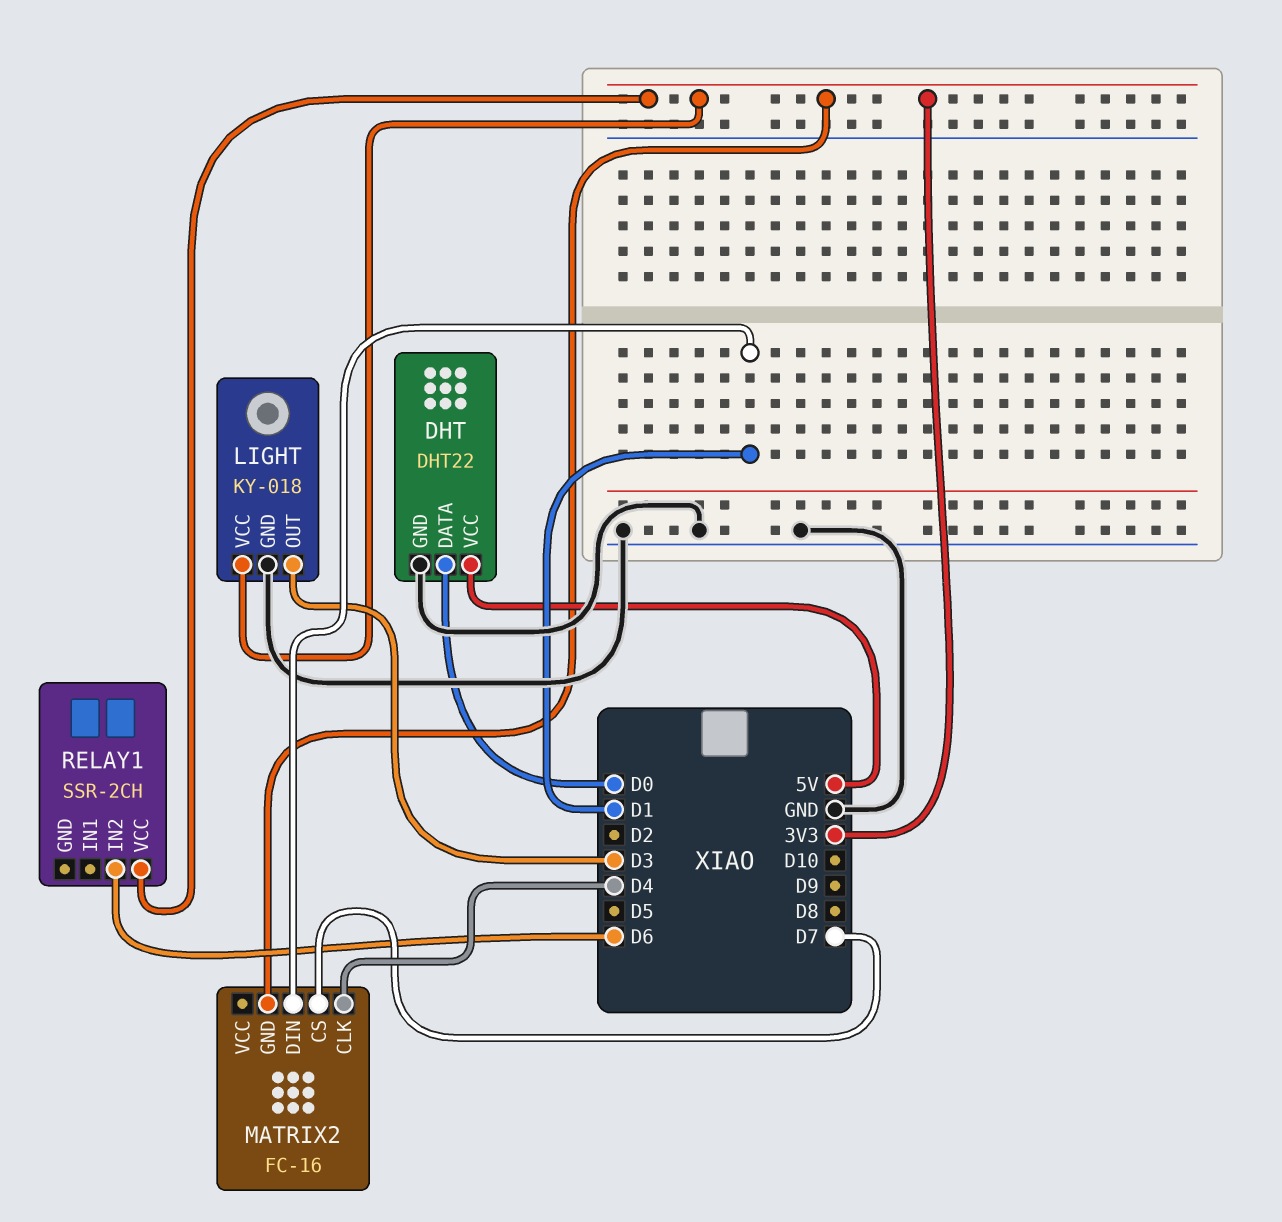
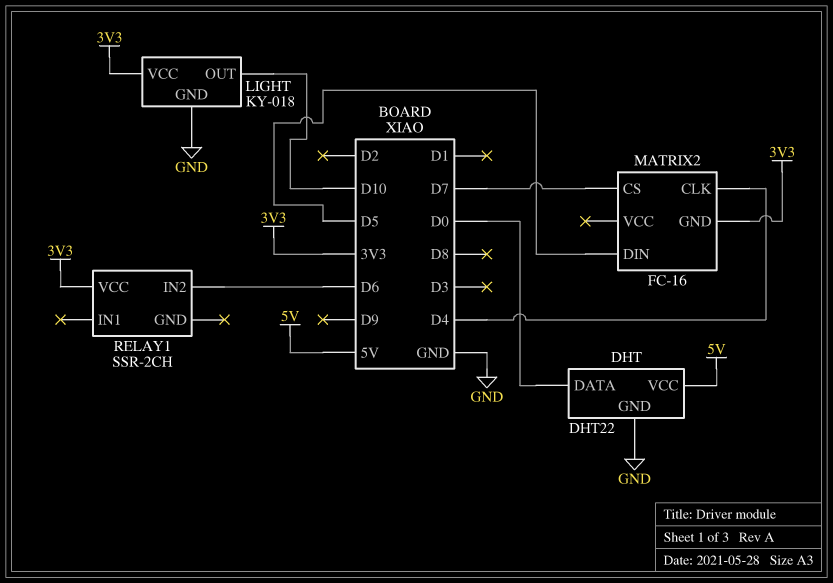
LIGHT pin OUT: D3 -> D10
MATRIX2 pin DIN: D1 -> D5

